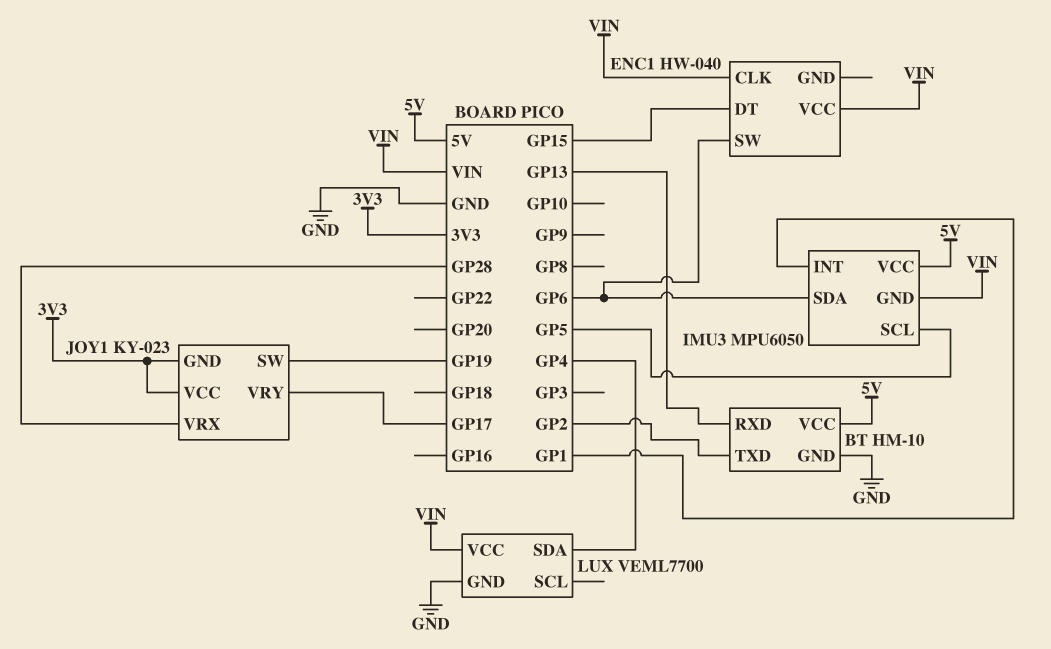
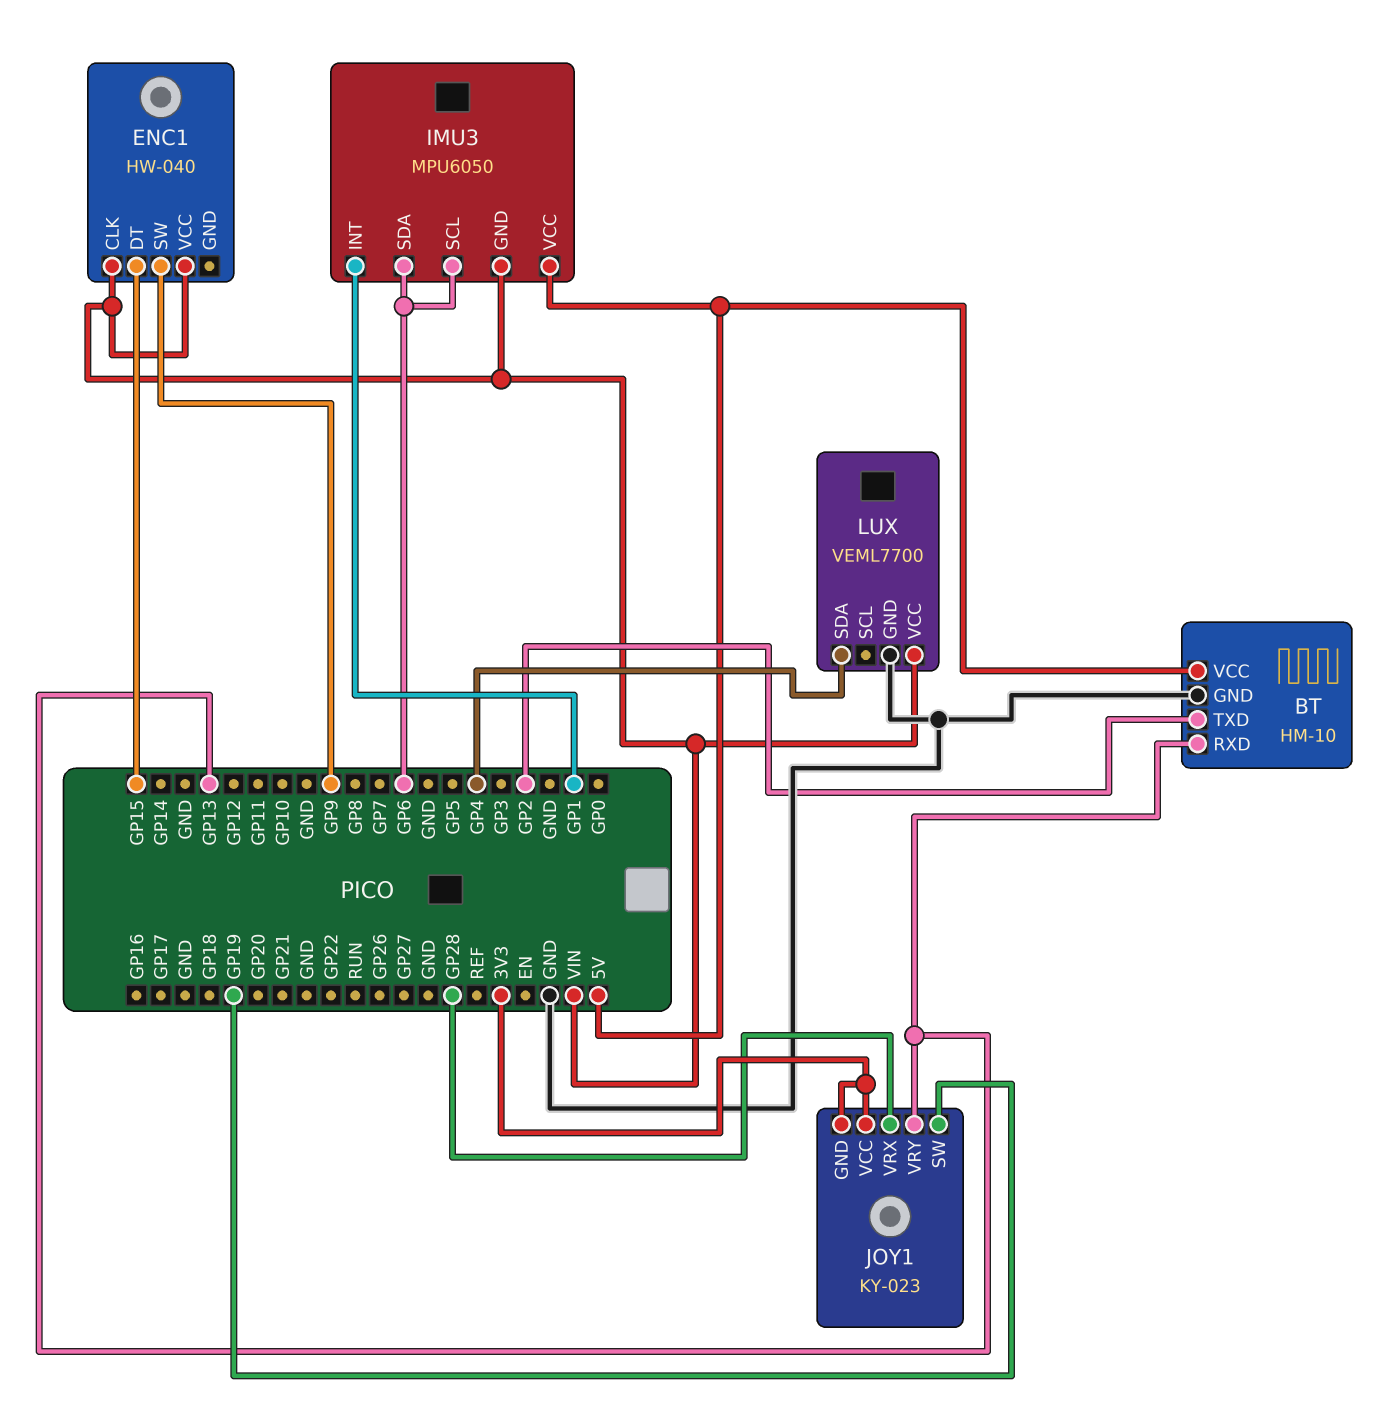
ENC1 pin SW: GP6 -> GP9
IMU3 pin SCL: GP5 -> GP6
JOY1 pin VRY: GP17 -> GP13

